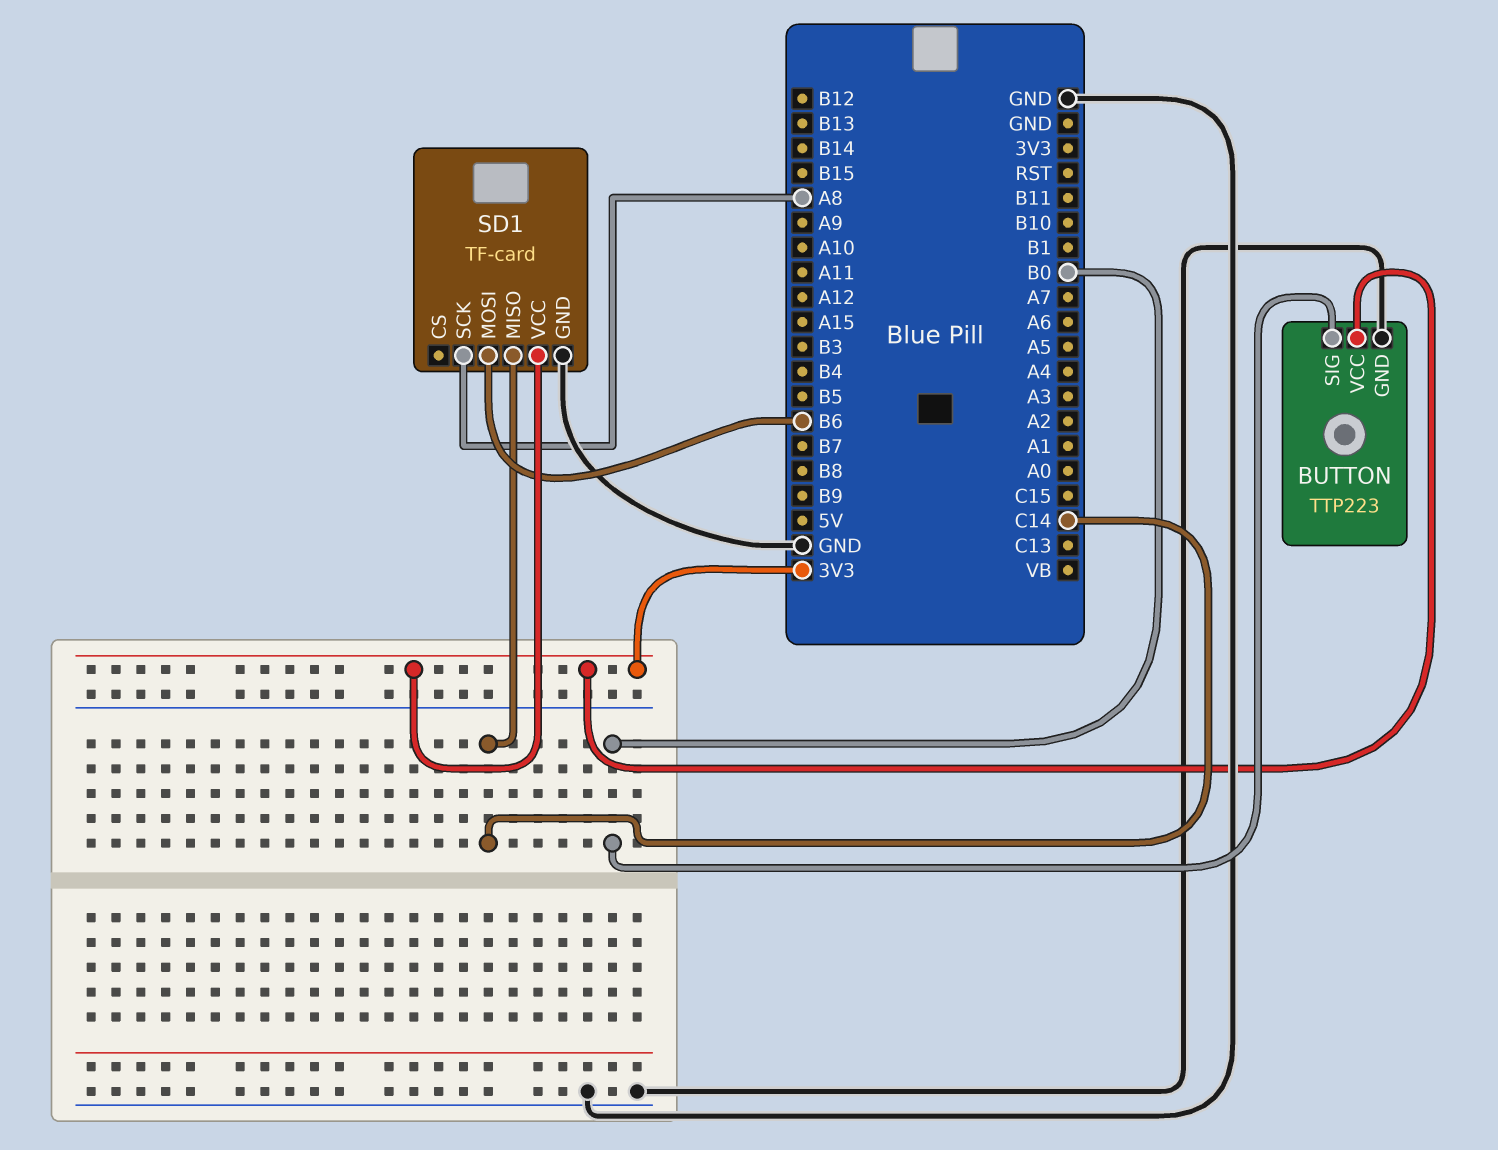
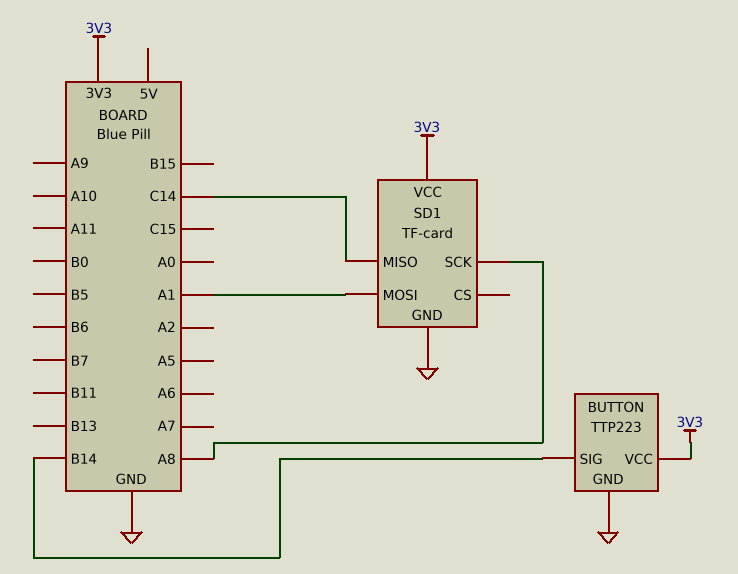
BUTTON pin SIG: B0 -> B14
SD1 pin MOSI: B6 -> A1

